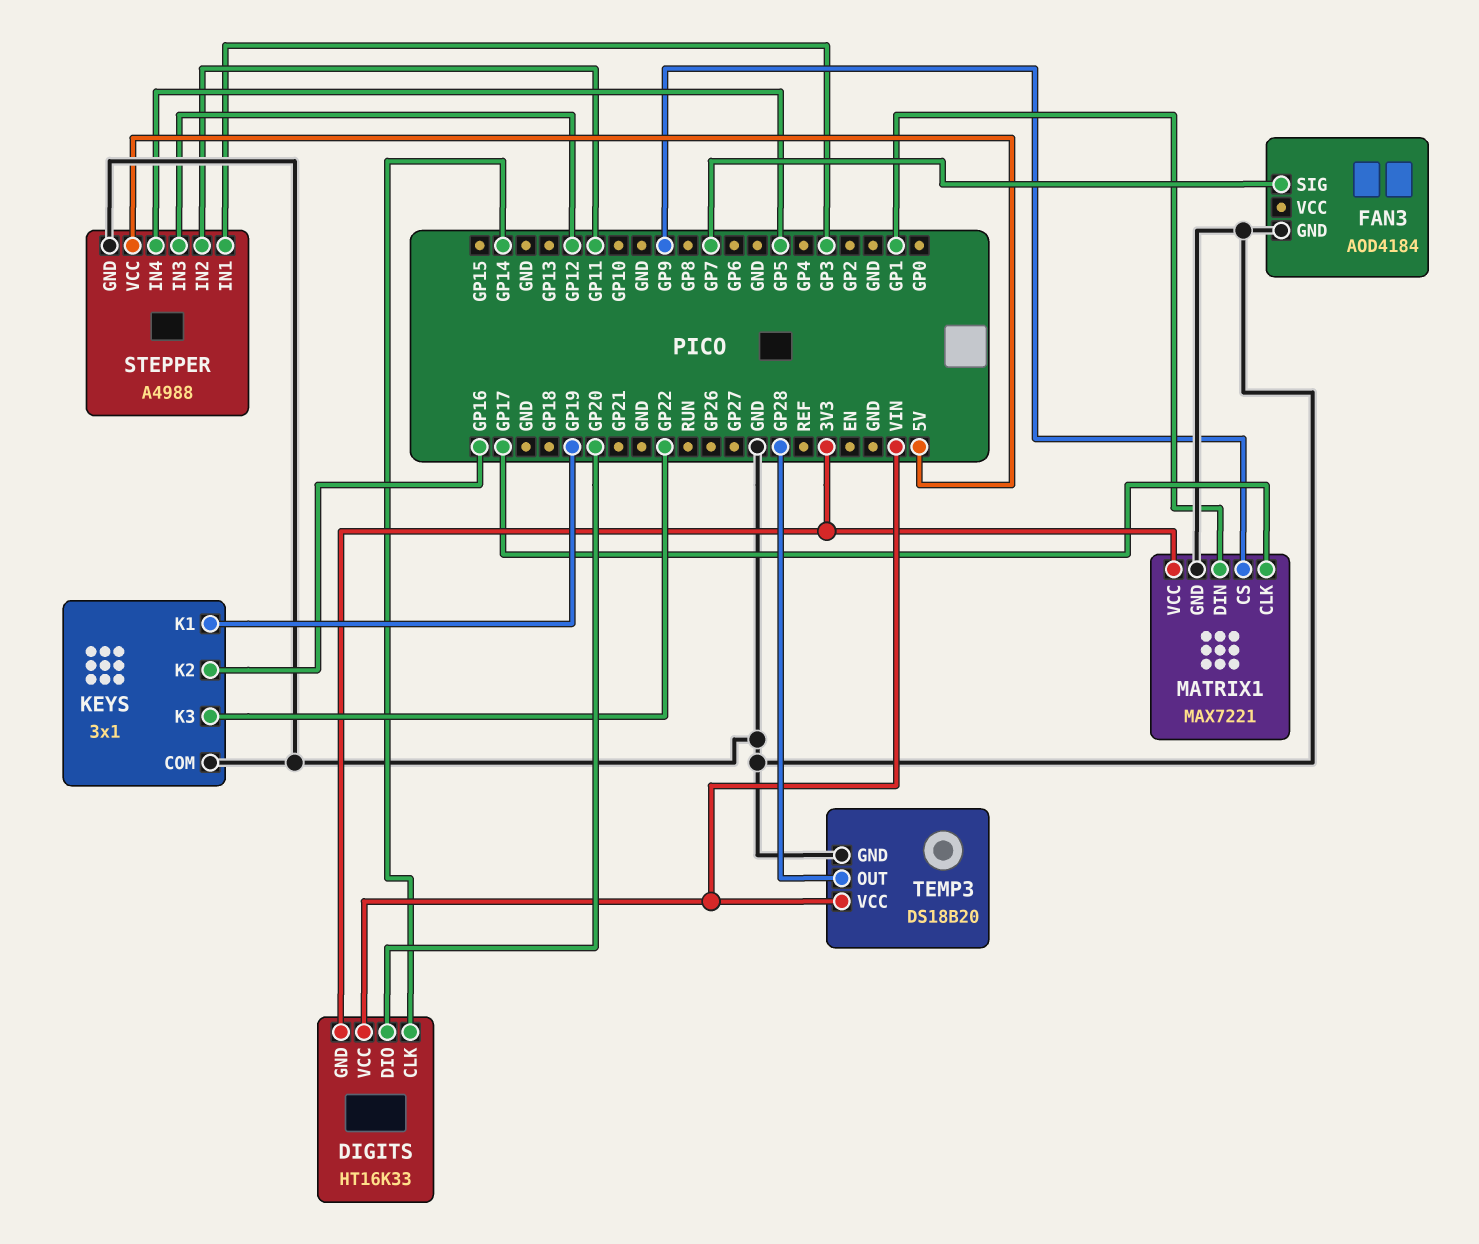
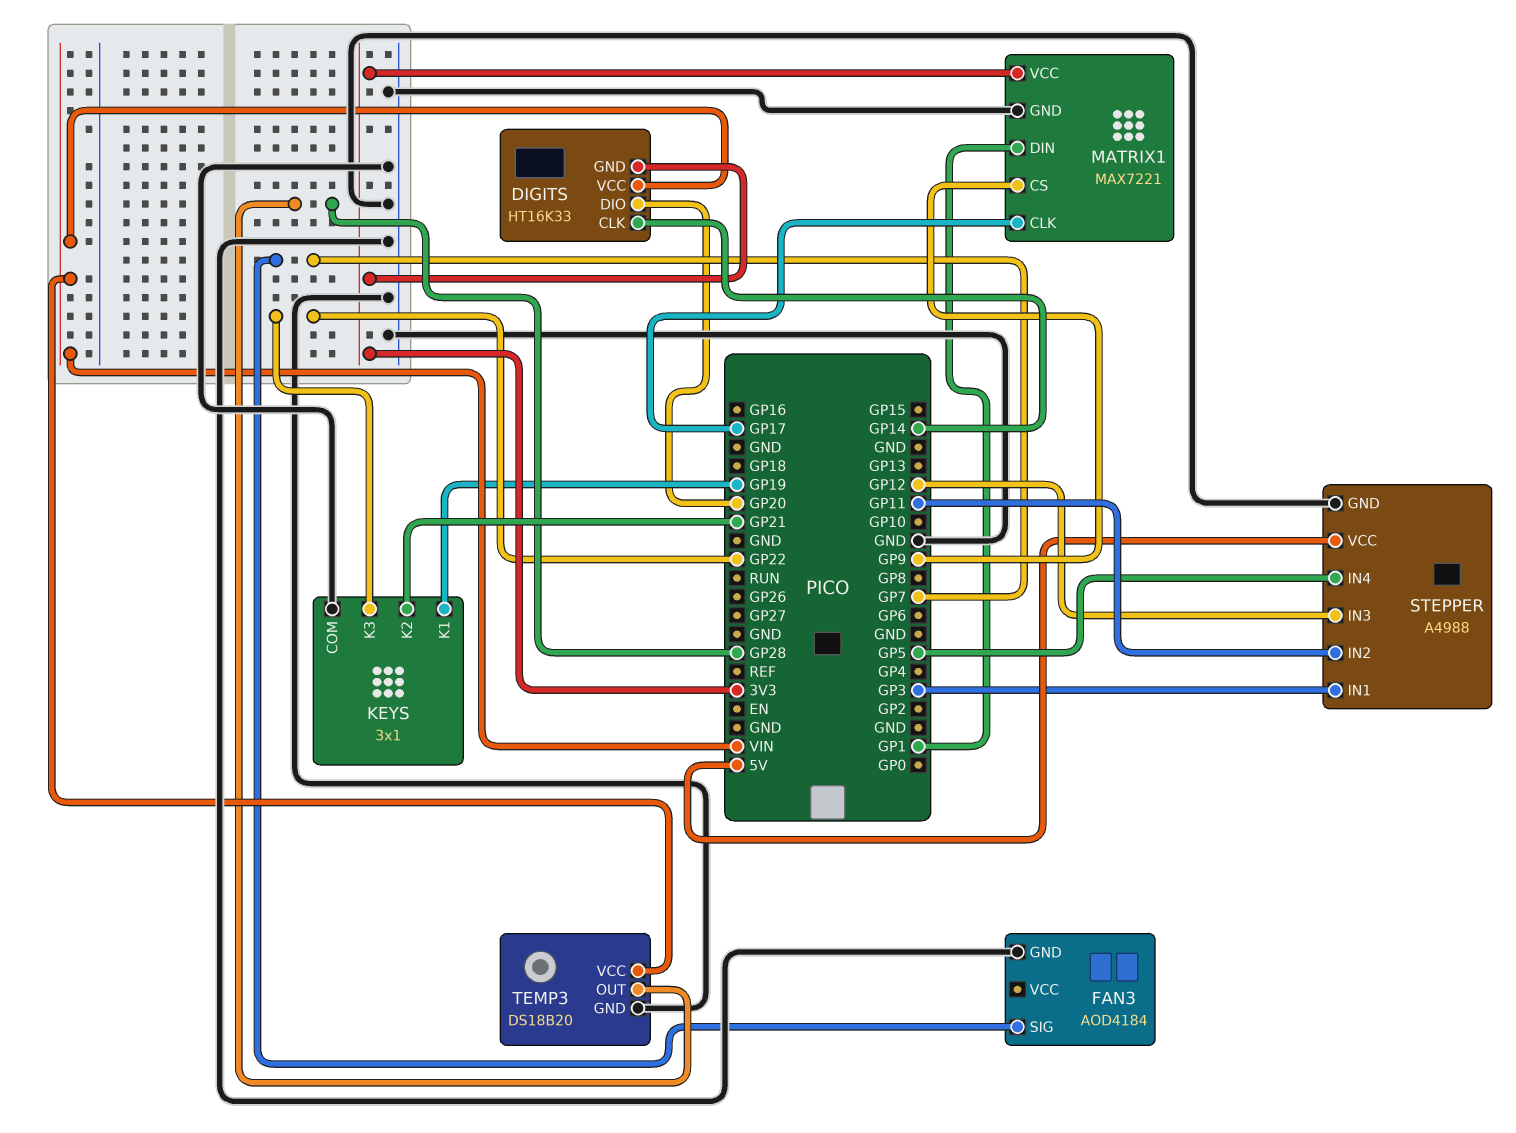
KEYS pin K2: GP16 -> GP21

